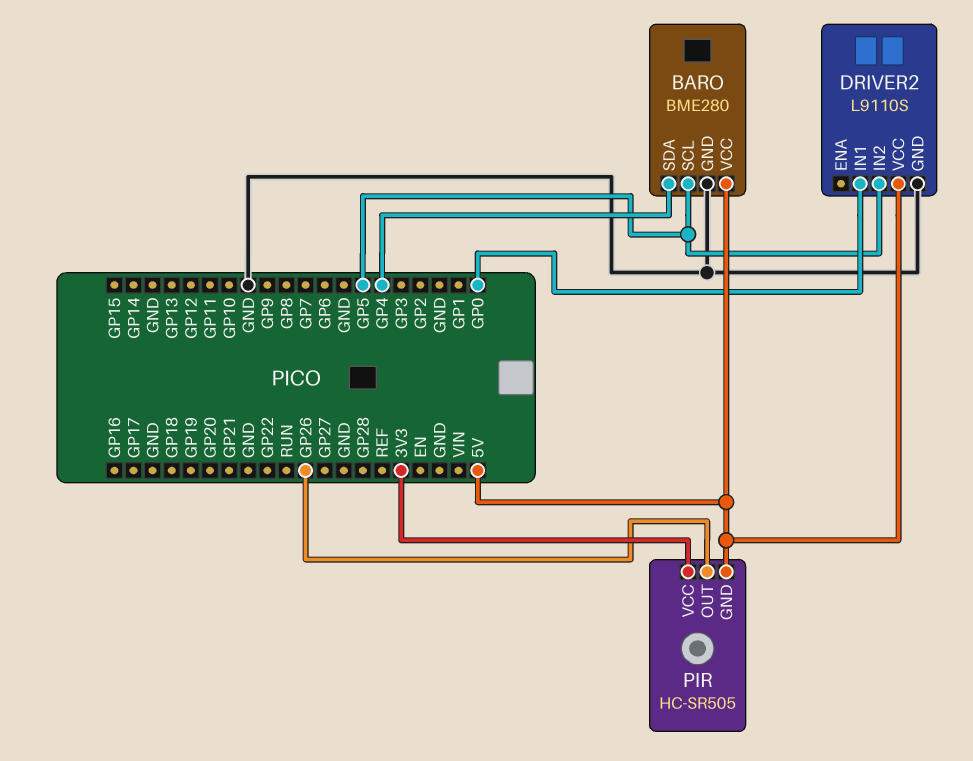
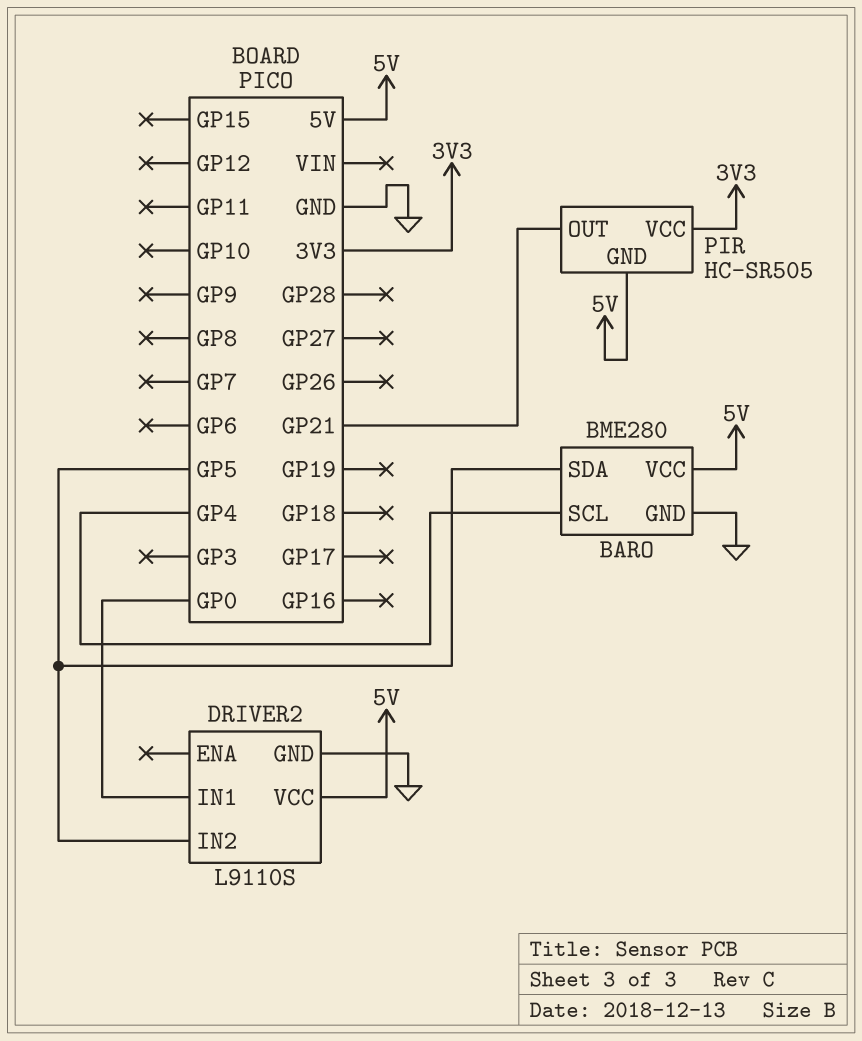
BARO pin SCL: GP5 -> GP4
BARO pin SDA: GP4 -> GP5
PIR pin OUT: GP26 -> GP21

